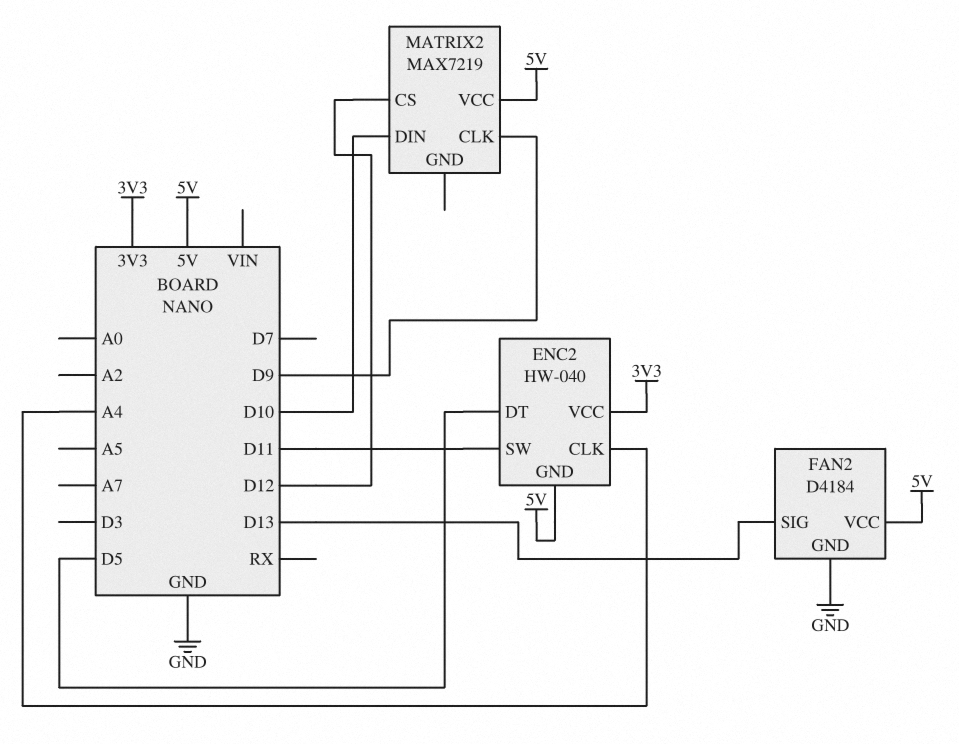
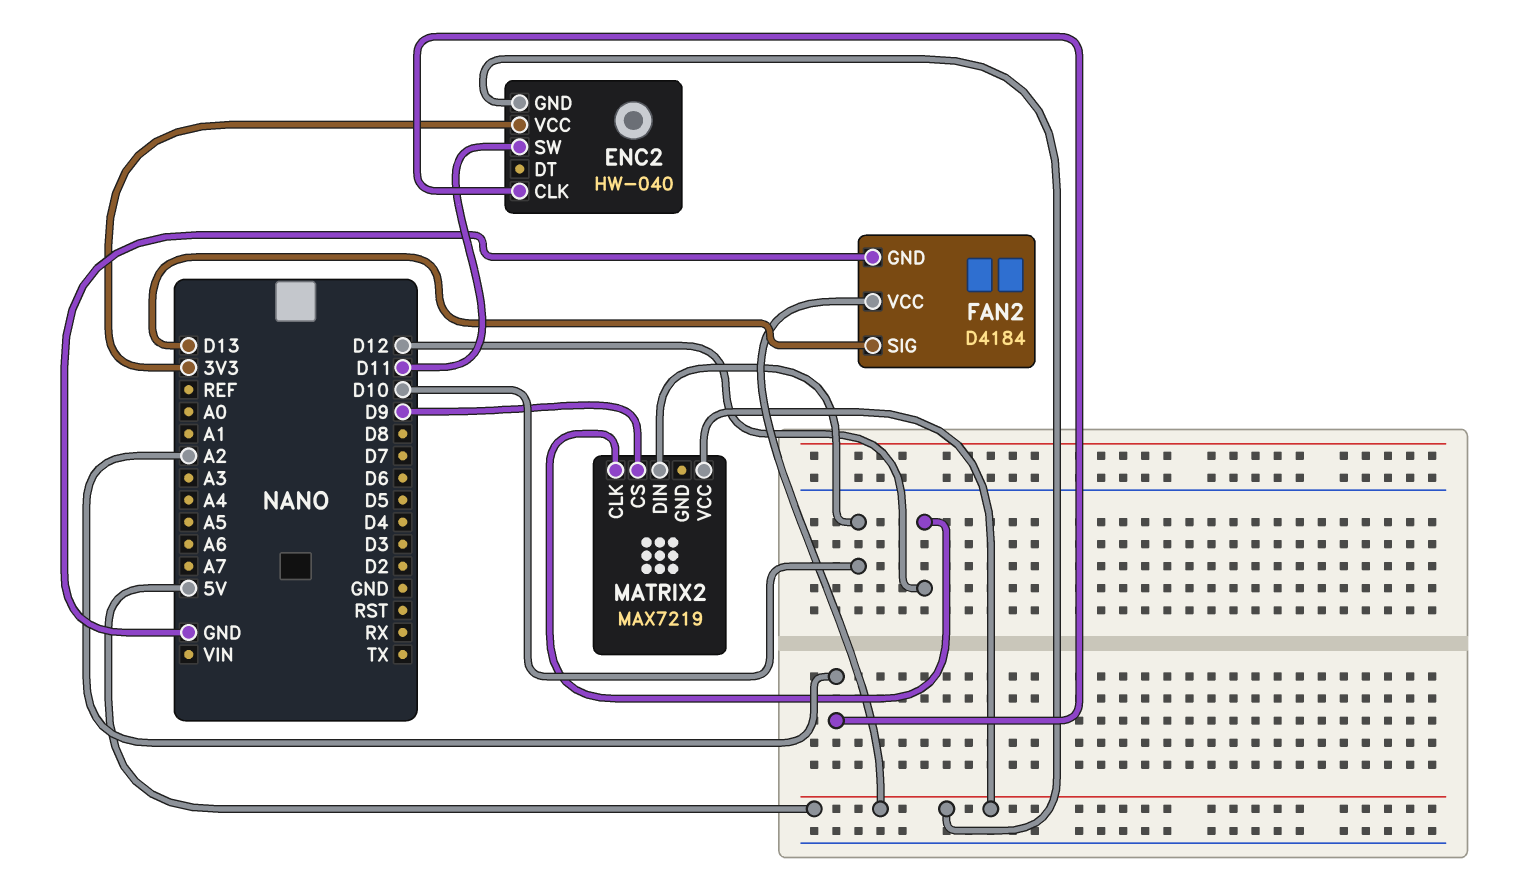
ENC2 pin CLK: A4 -> A2
ENC2 pin DT: D5 -> none
MATRIX2 pin CLK: D9 -> D12
MATRIX2 pin CS: D12 -> D9

